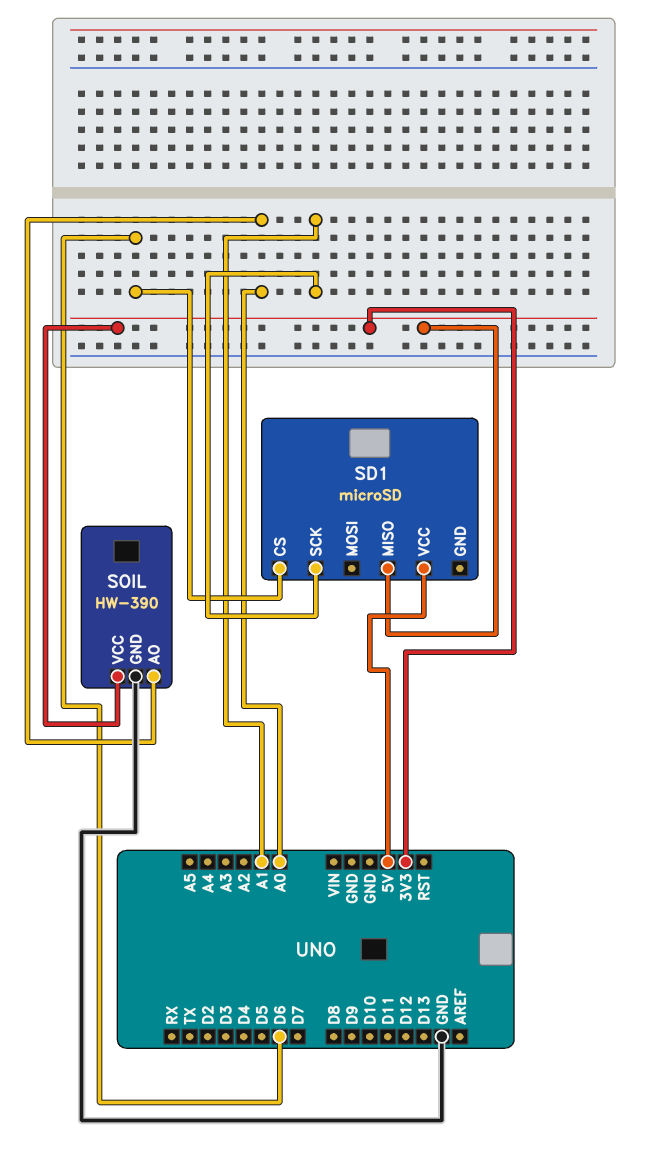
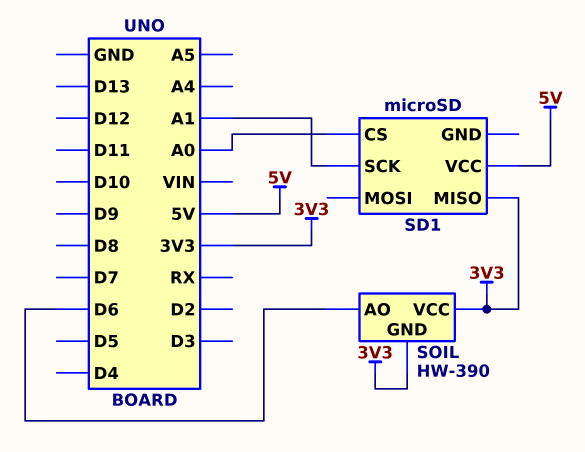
SD1 pin CS: D6 -> A0
SOIL pin AO: A0 -> D6
SOIL pin GND: GND -> 3V3

